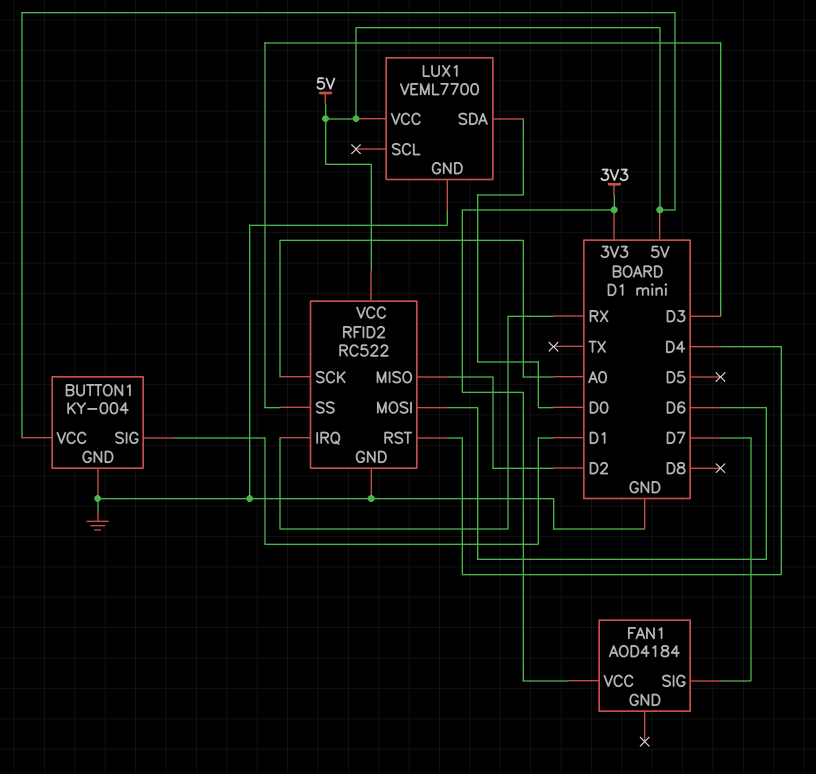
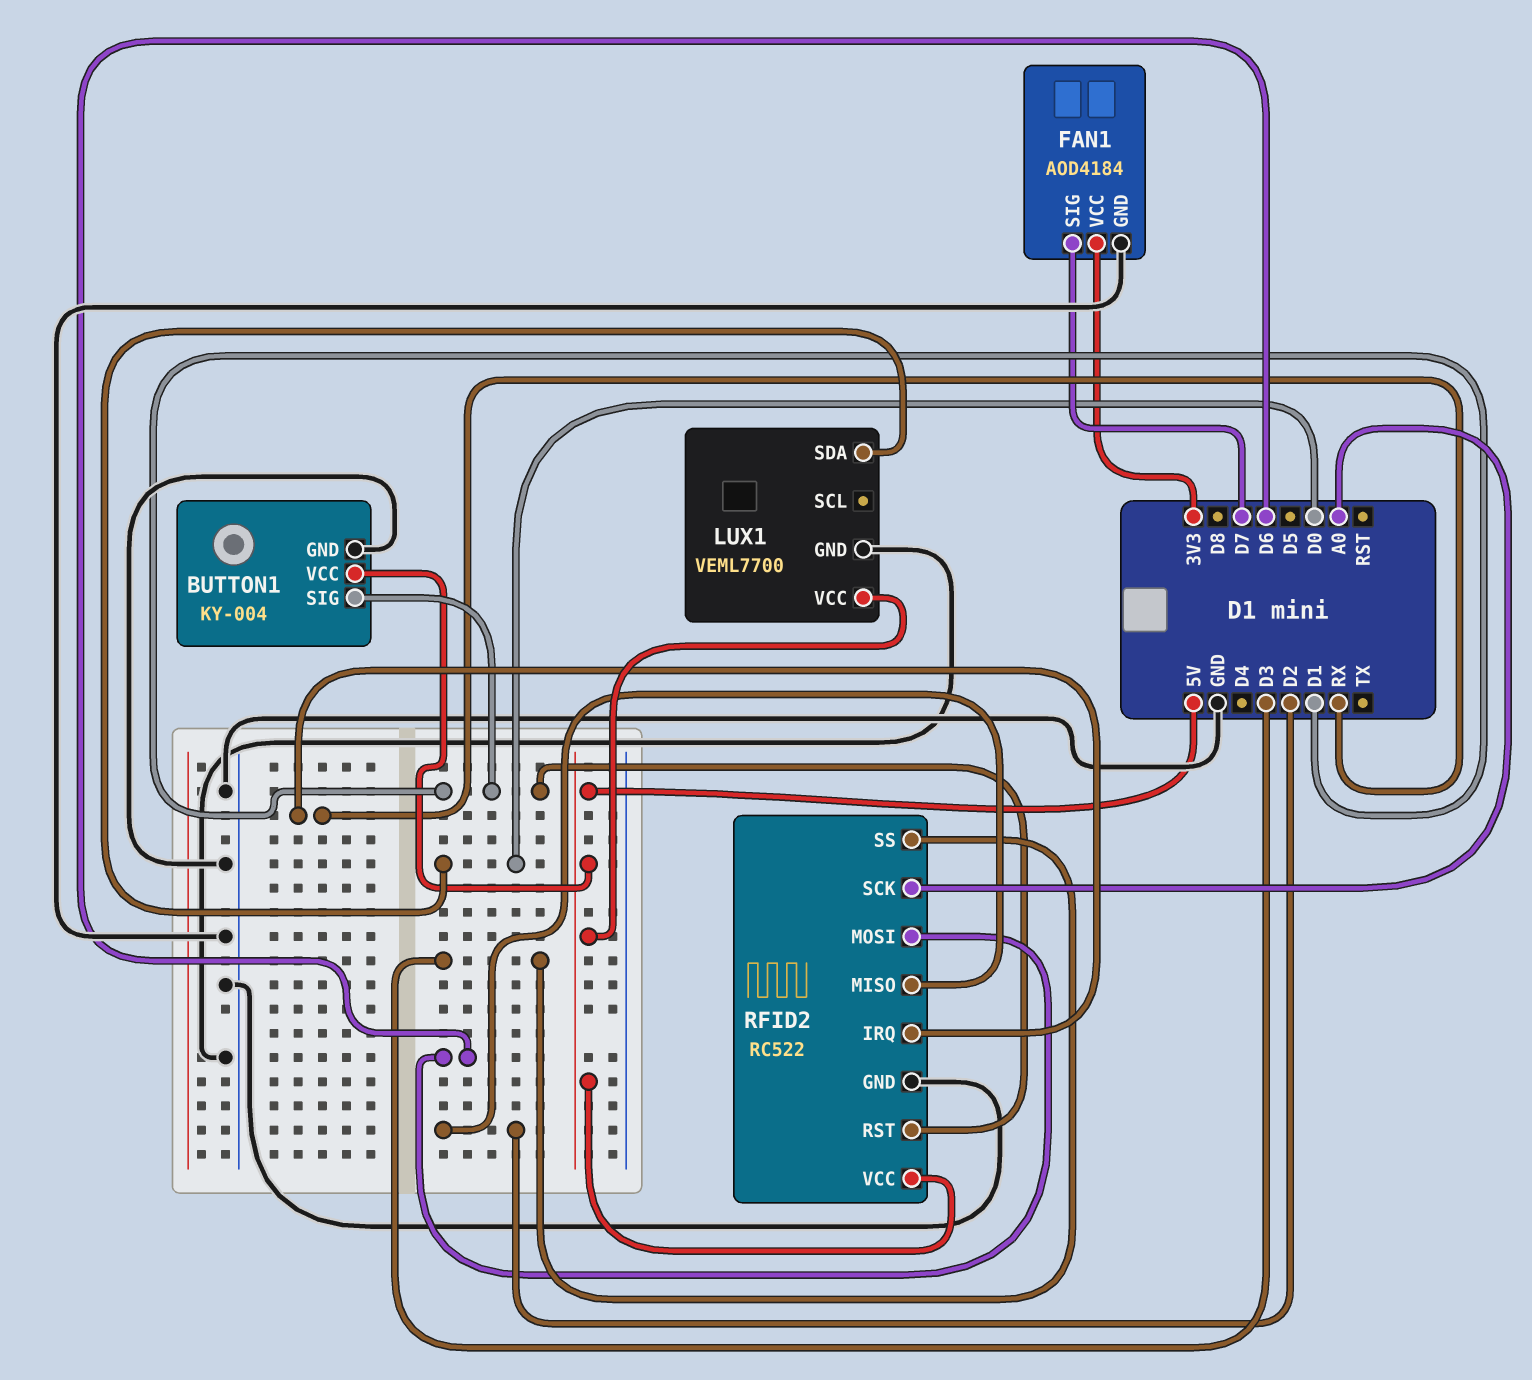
FAN1 pin GND: none -> GND
RFID2 pin RST: D4 -> D1

